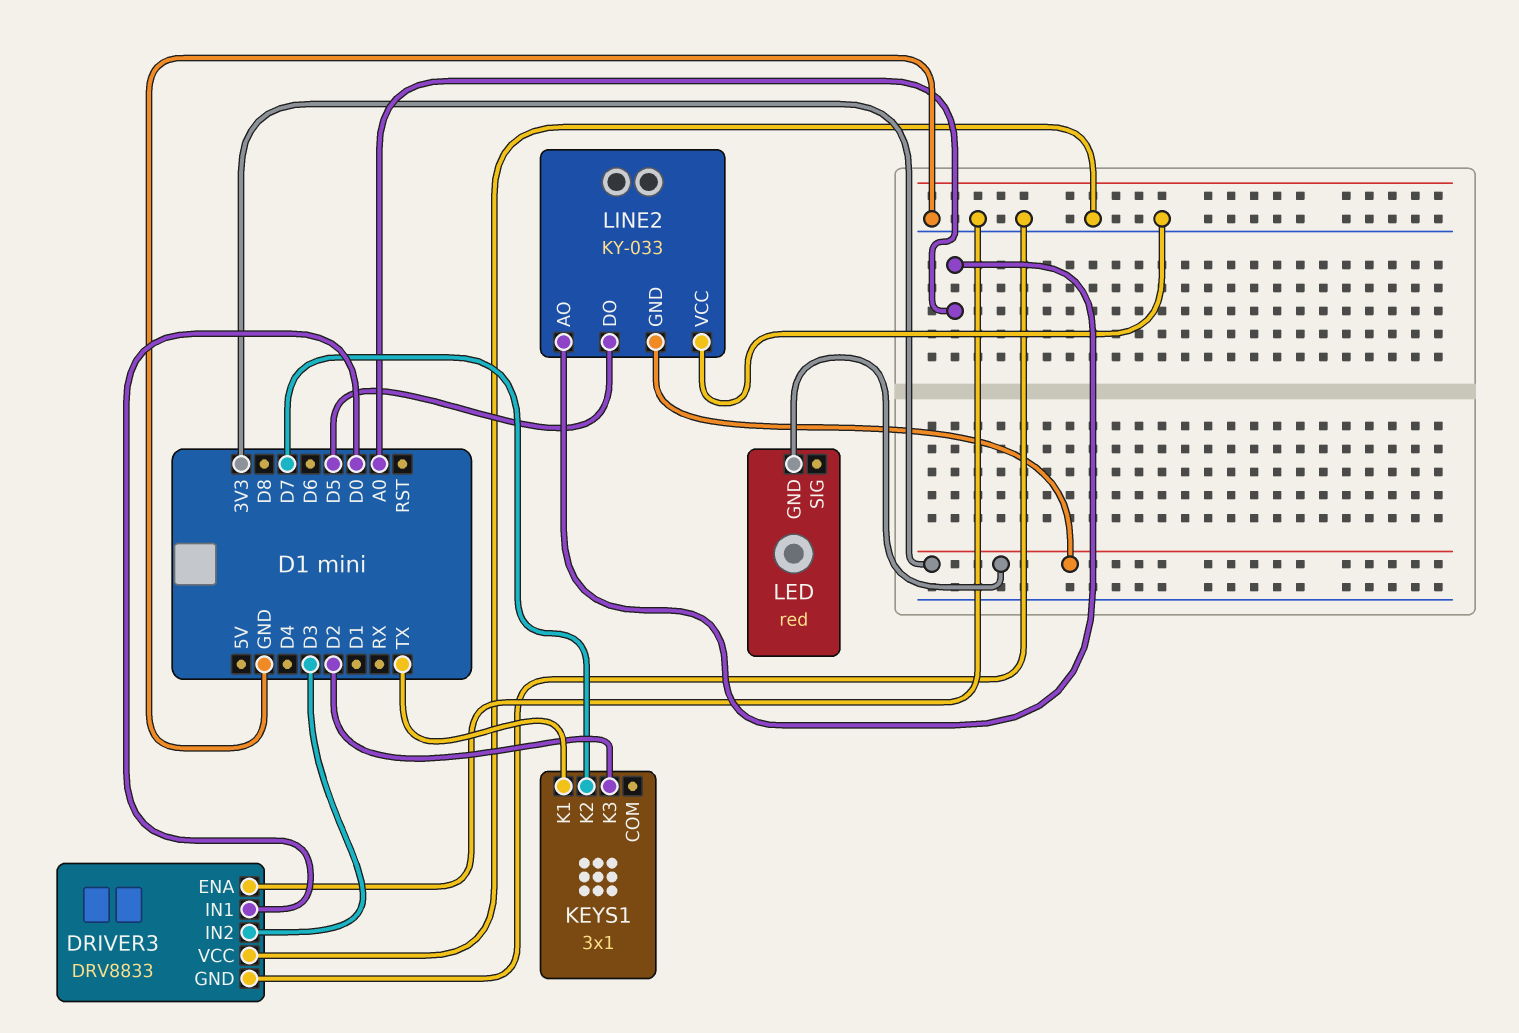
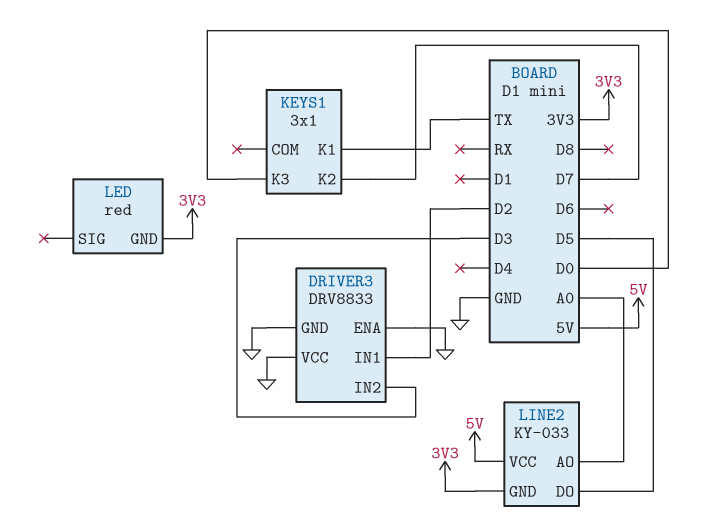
DRIVER3 pin IN1: D0 -> D2
KEYS1 pin K3: D2 -> D0
LINE2 pin VCC: GND -> 5V

